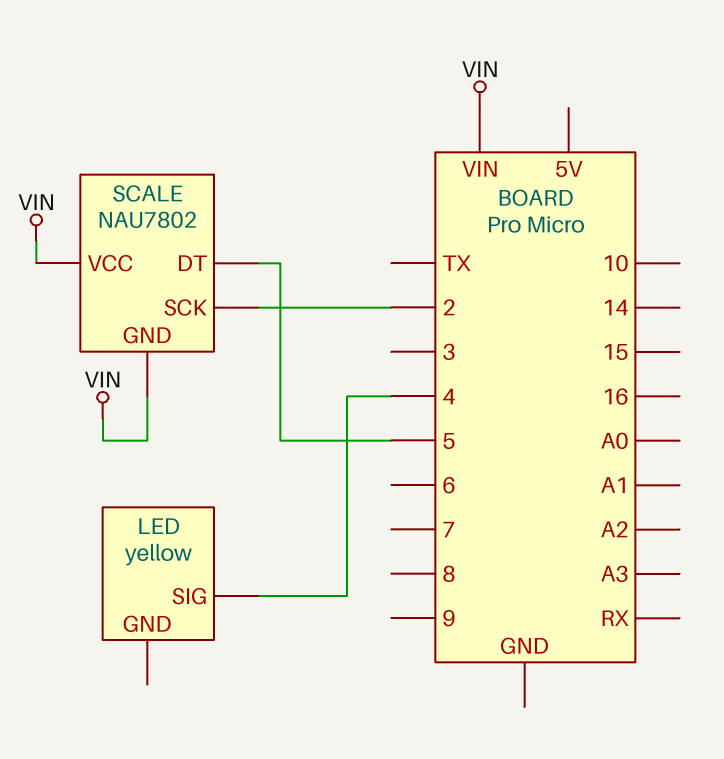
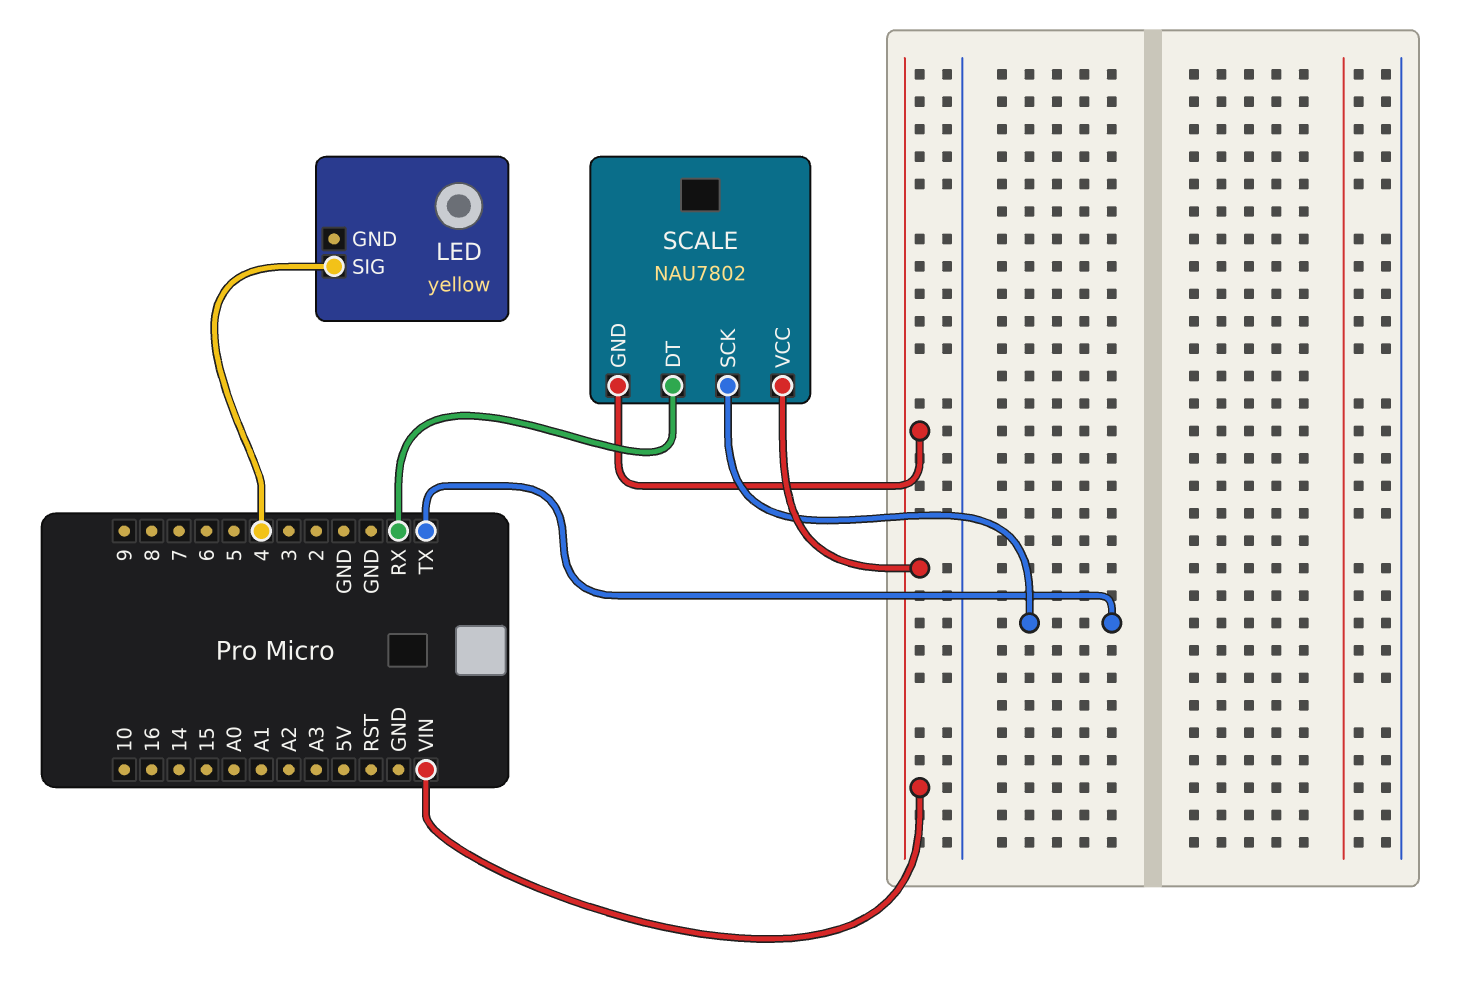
SCALE pin DT: 5 -> RX
SCALE pin SCK: 2 -> TX

